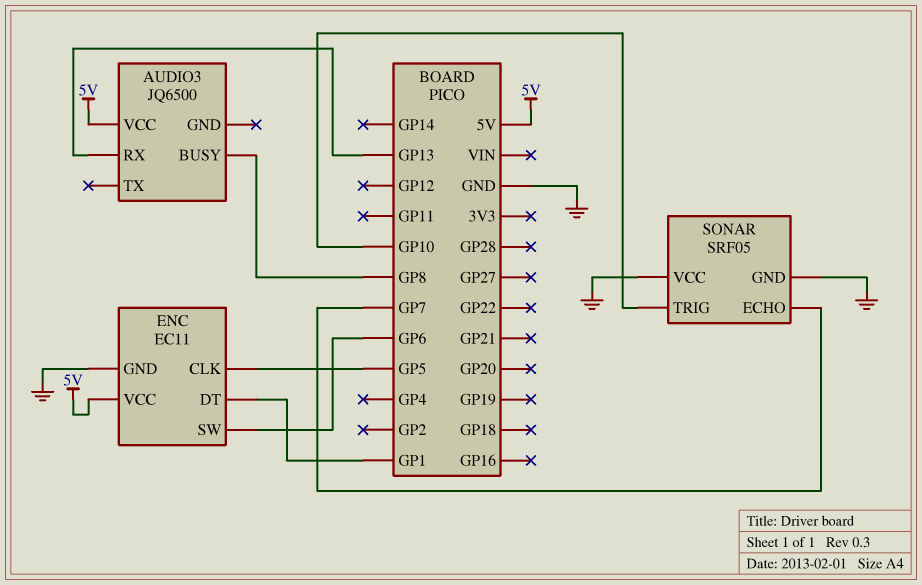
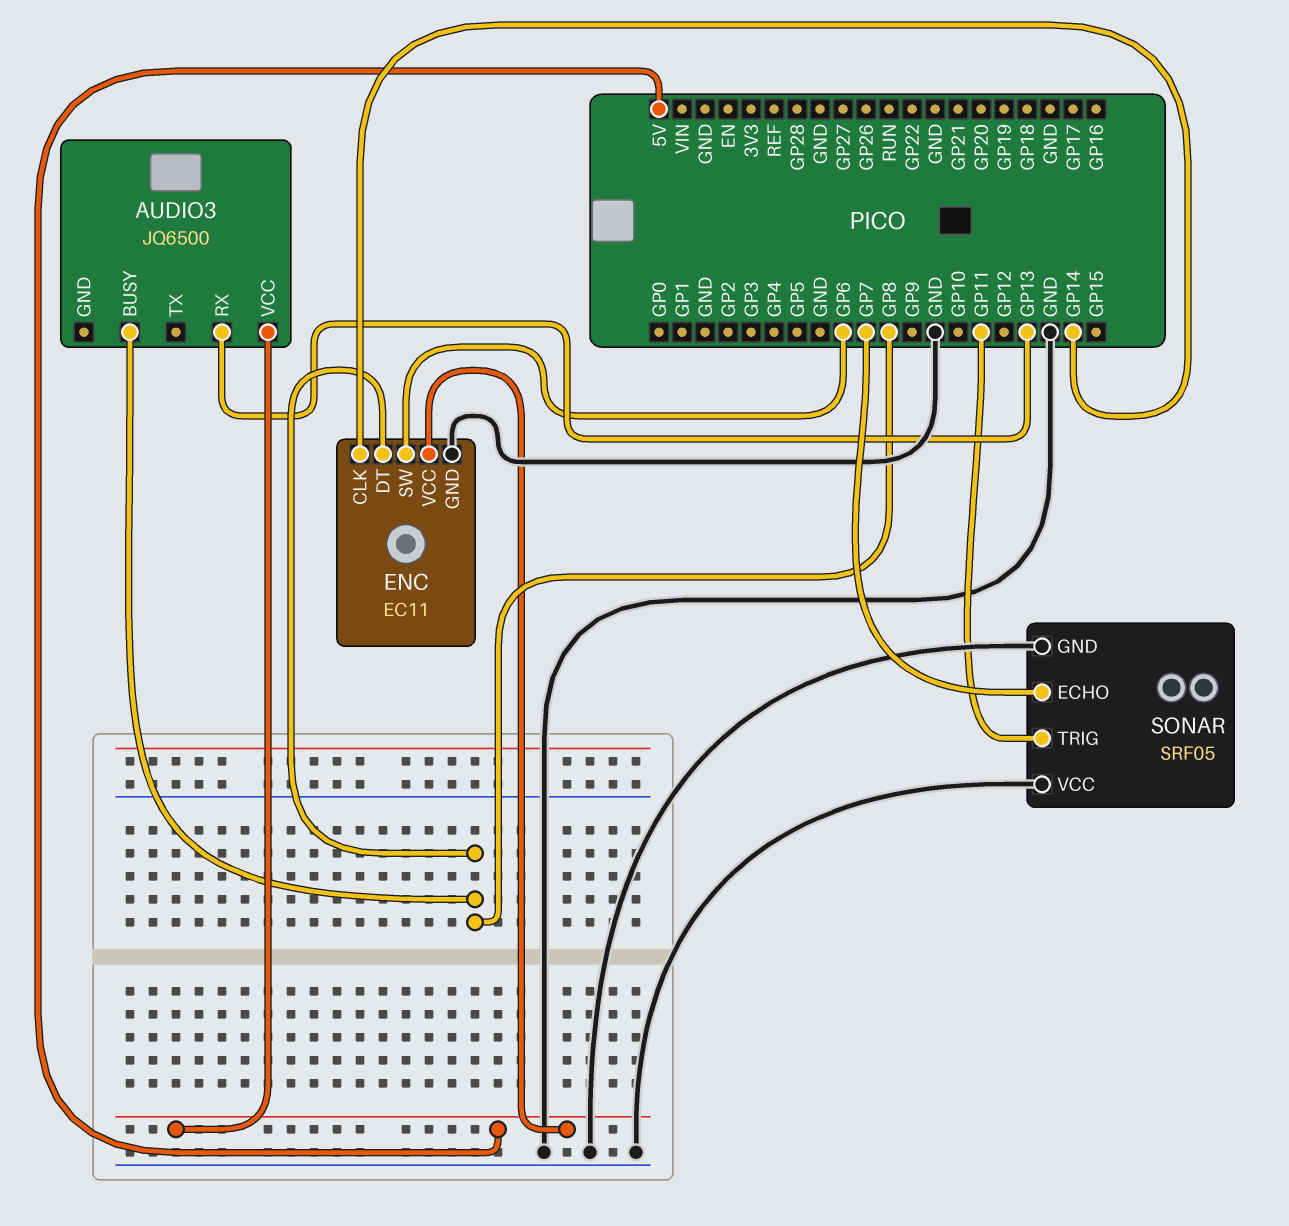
ENC pin CLK: GP5 -> GP14
ENC pin DT: GP1 -> GP8
SONAR pin TRIG: GP10 -> GP11

